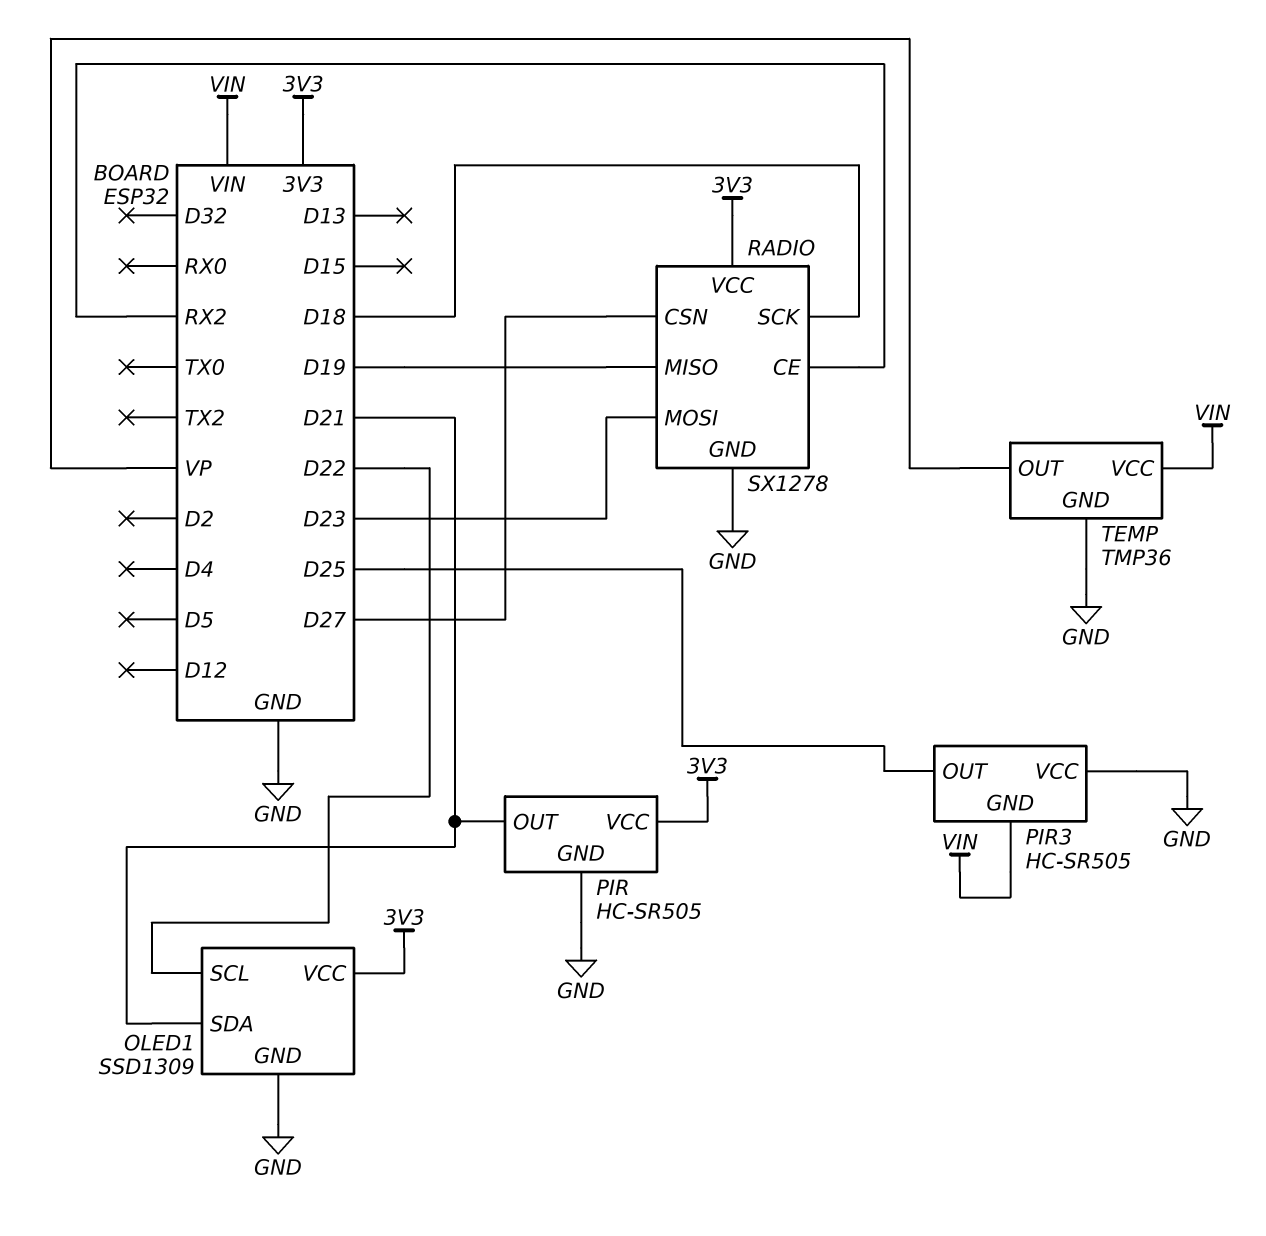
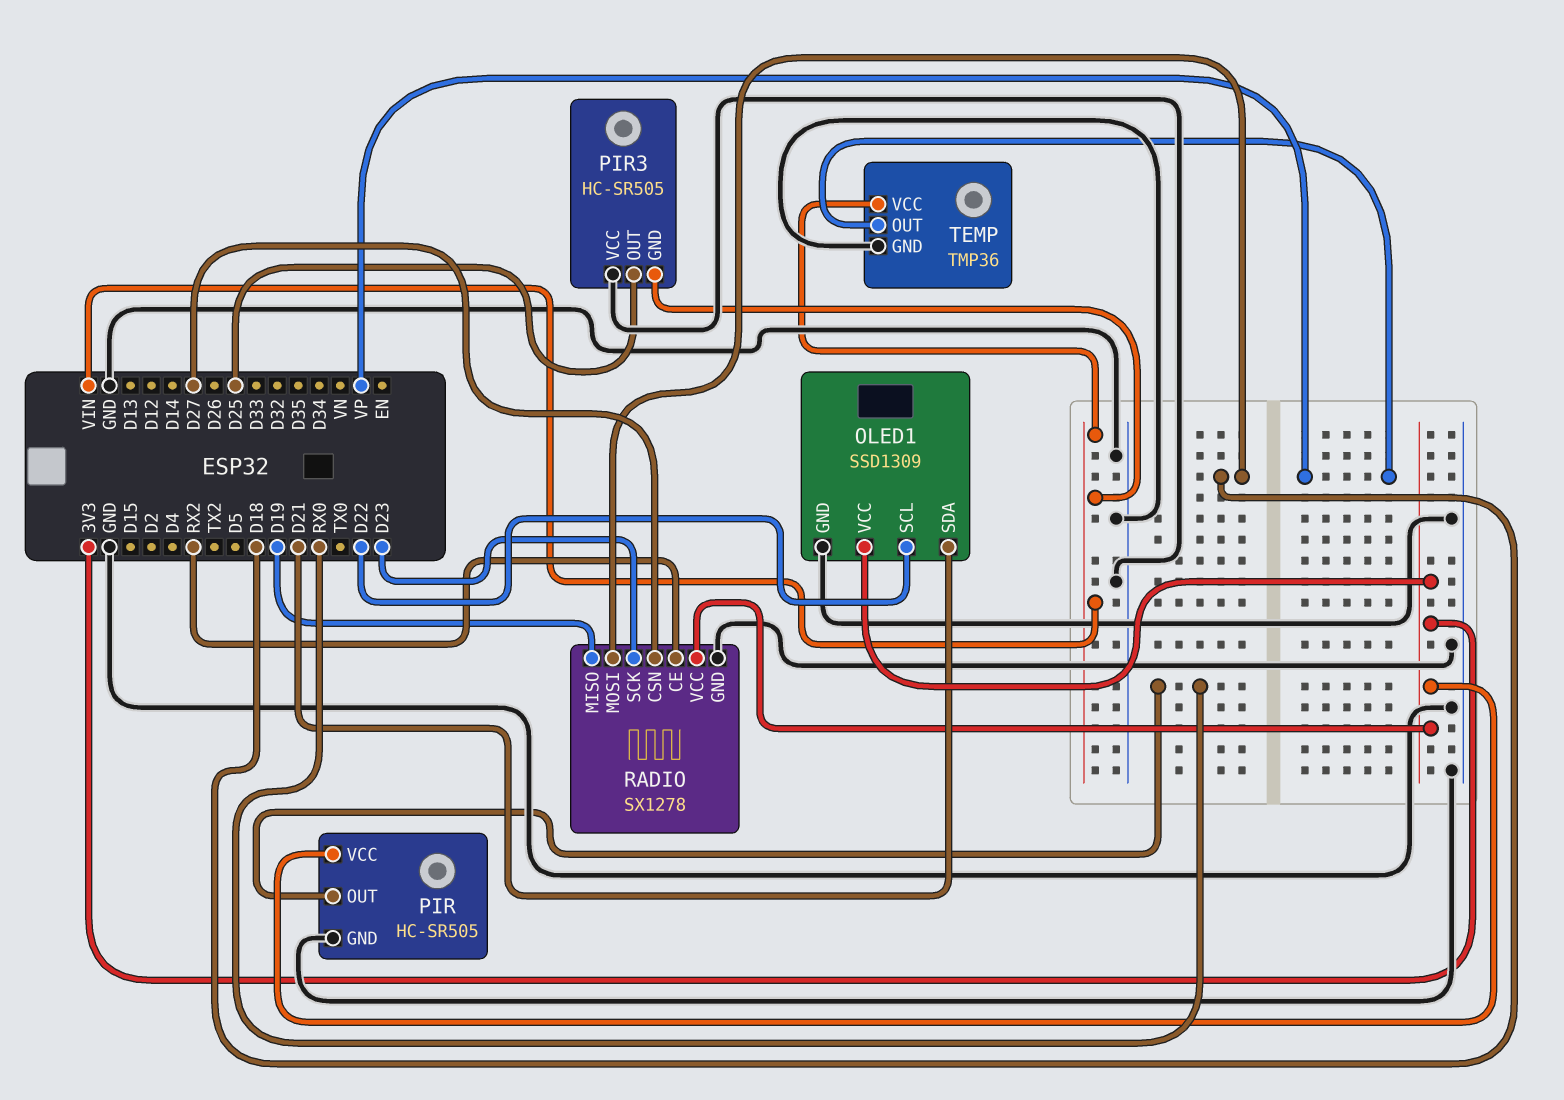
PIR pin OUT: D21 -> RX0
RADIO pin MOSI: D23 -> D18
RADIO pin SCK: D18 -> D23

